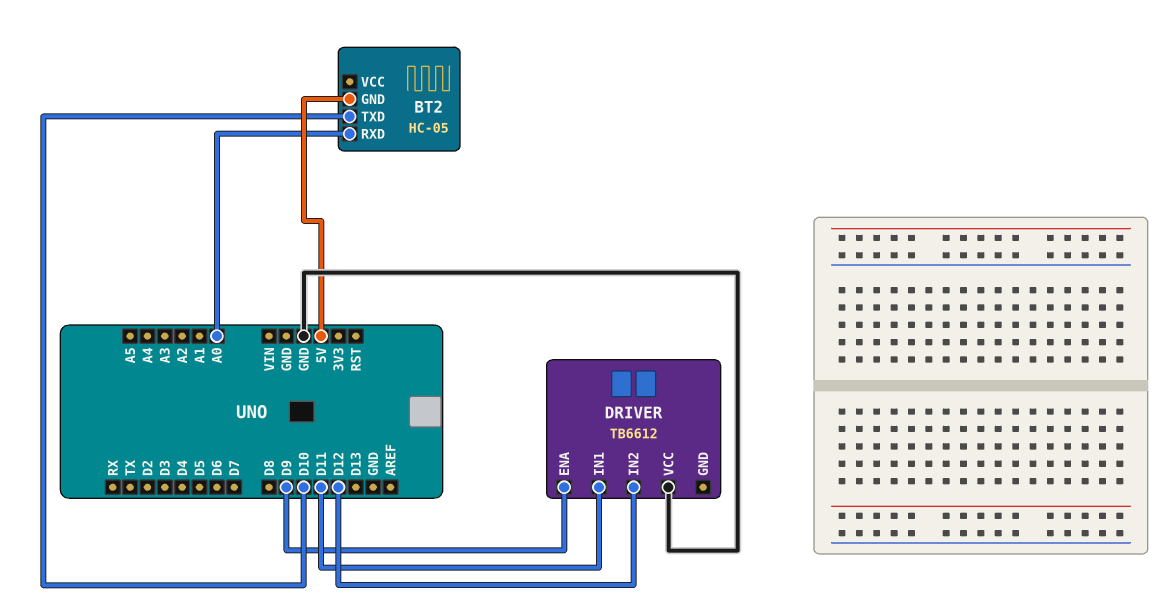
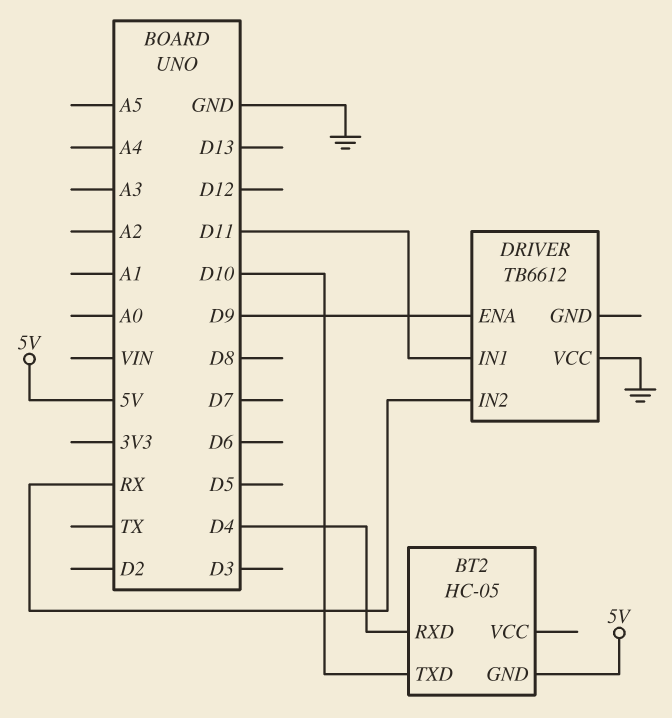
BT2 pin RXD: A0 -> D4
DRIVER pin IN2: D12 -> RX

